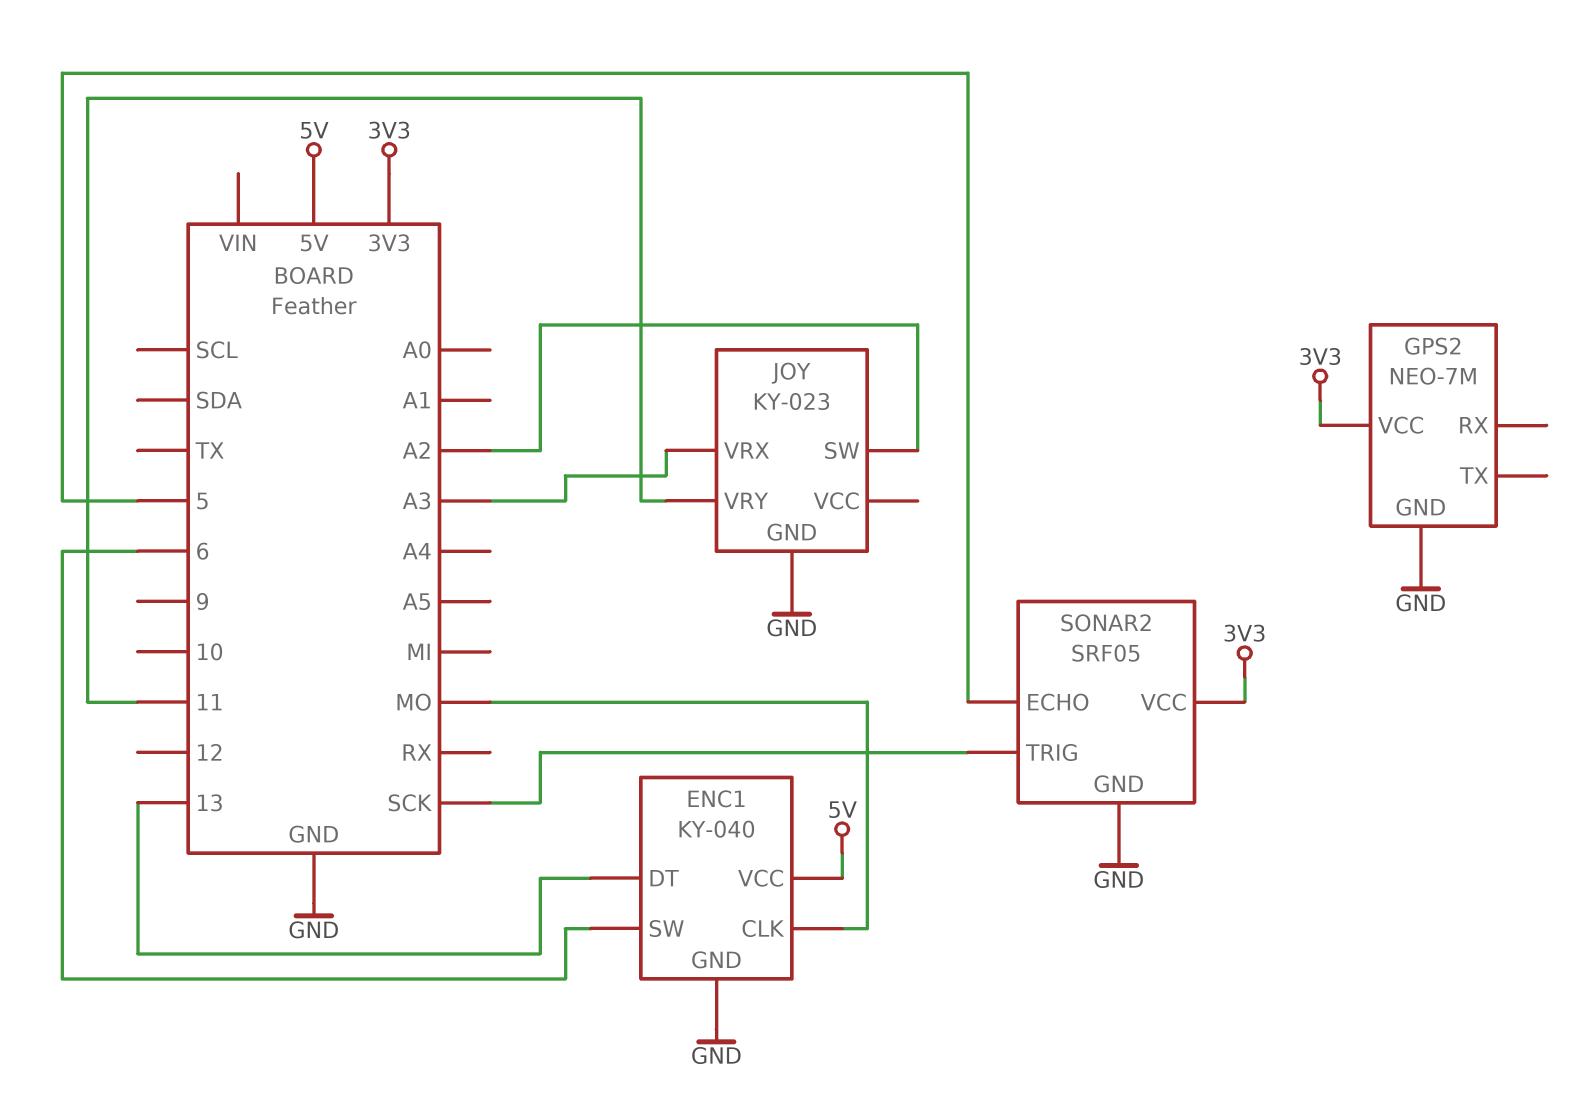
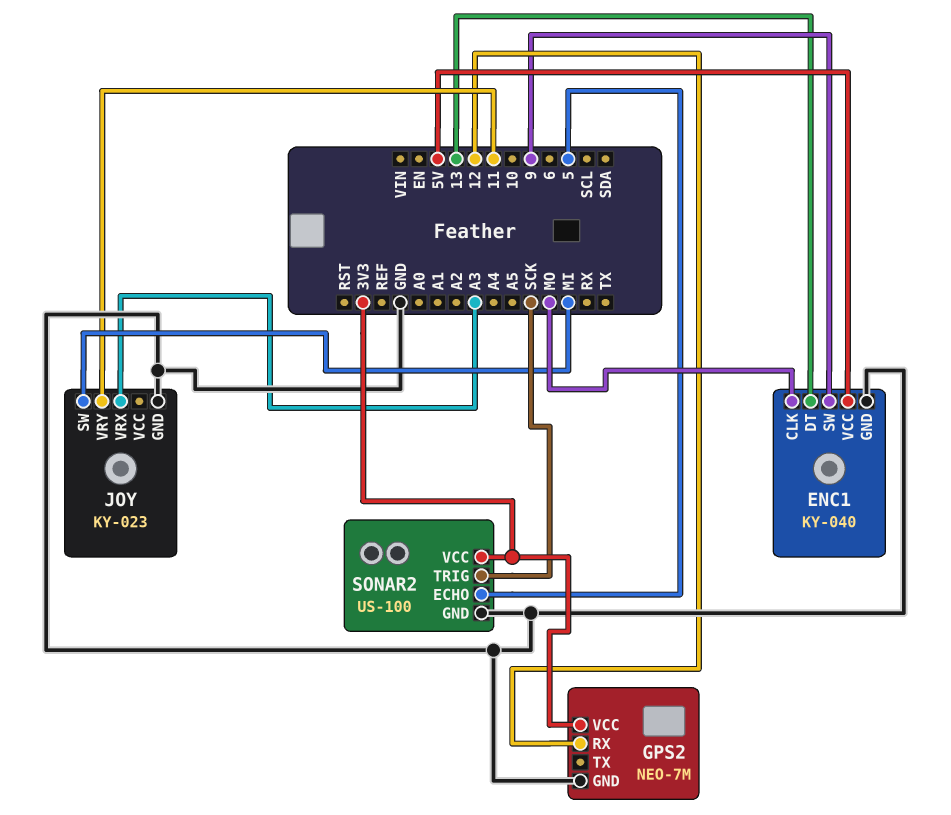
ENC1 pin SW: 6 -> 9
GPS2 pin RX: none -> 12
JOY pin SW: A2 -> MI
SONAR2: SRF05 -> US-100

